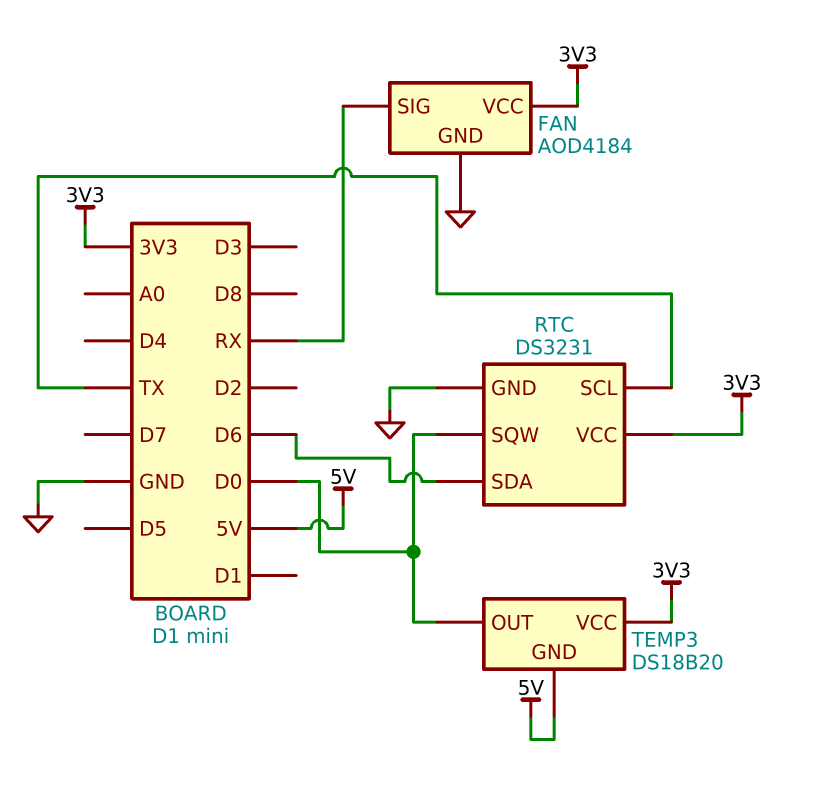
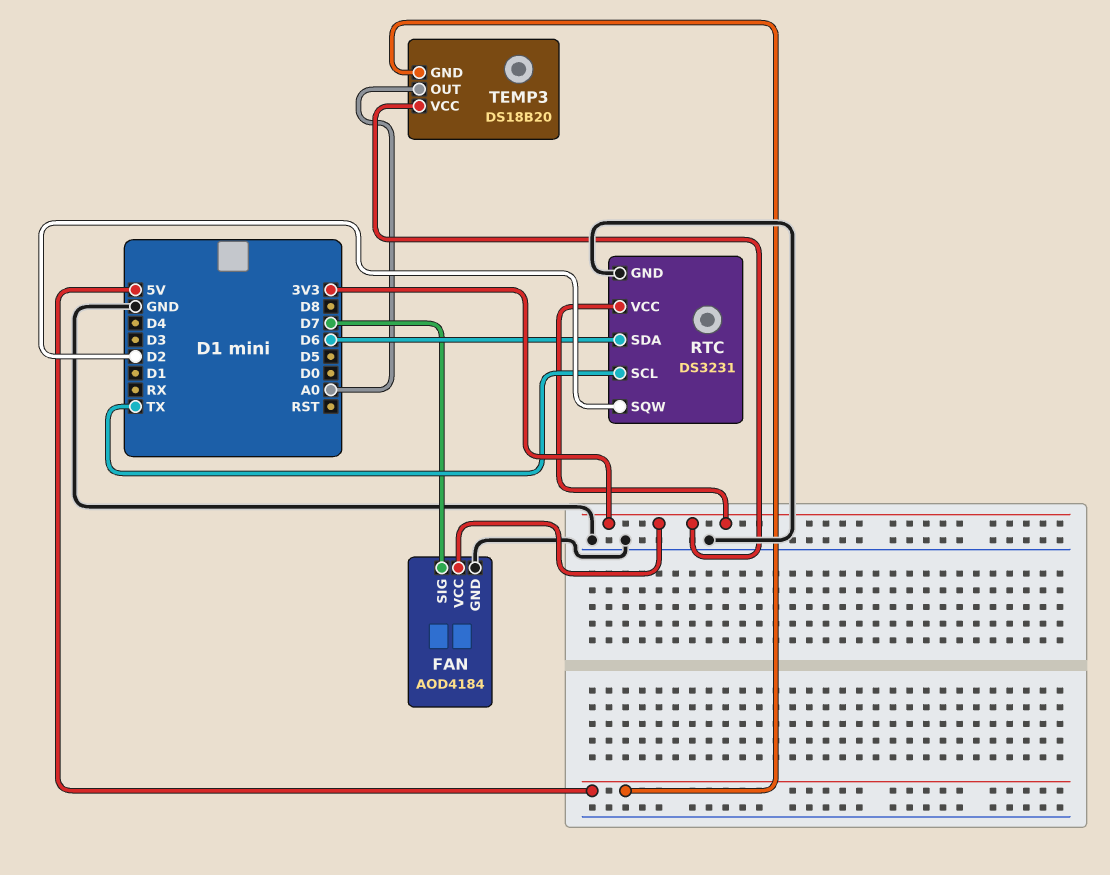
FAN pin SIG: RX -> D7
RTC pin SQW: D0 -> D2
TEMP3 pin OUT: D0 -> A0

